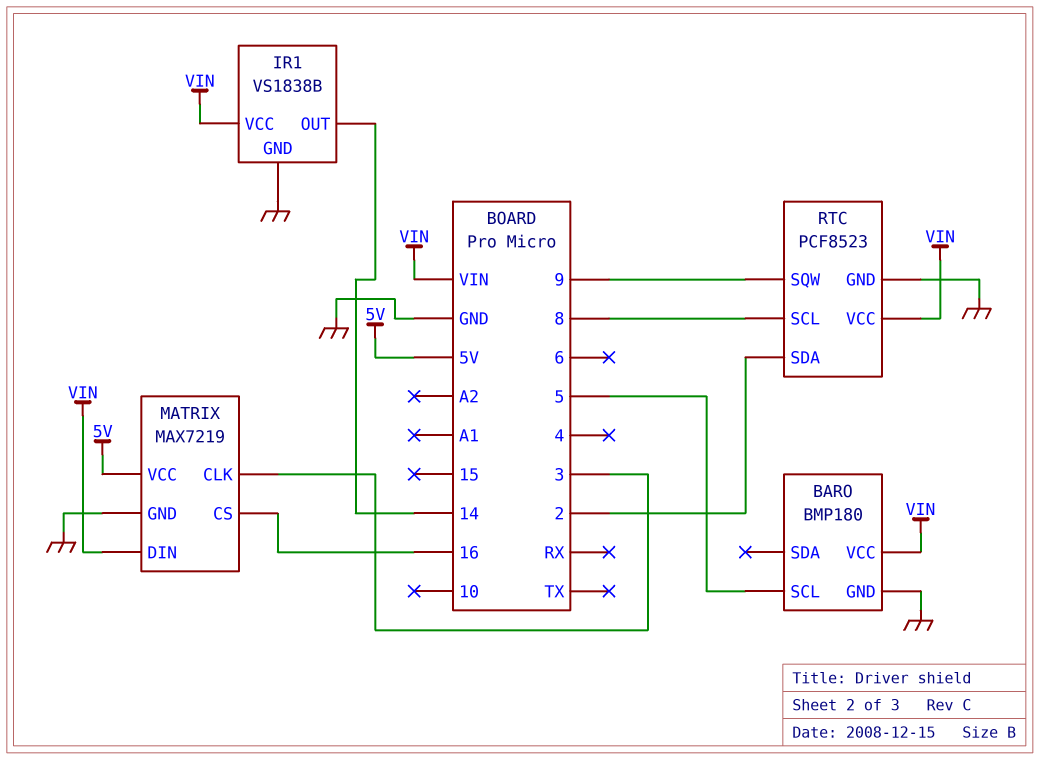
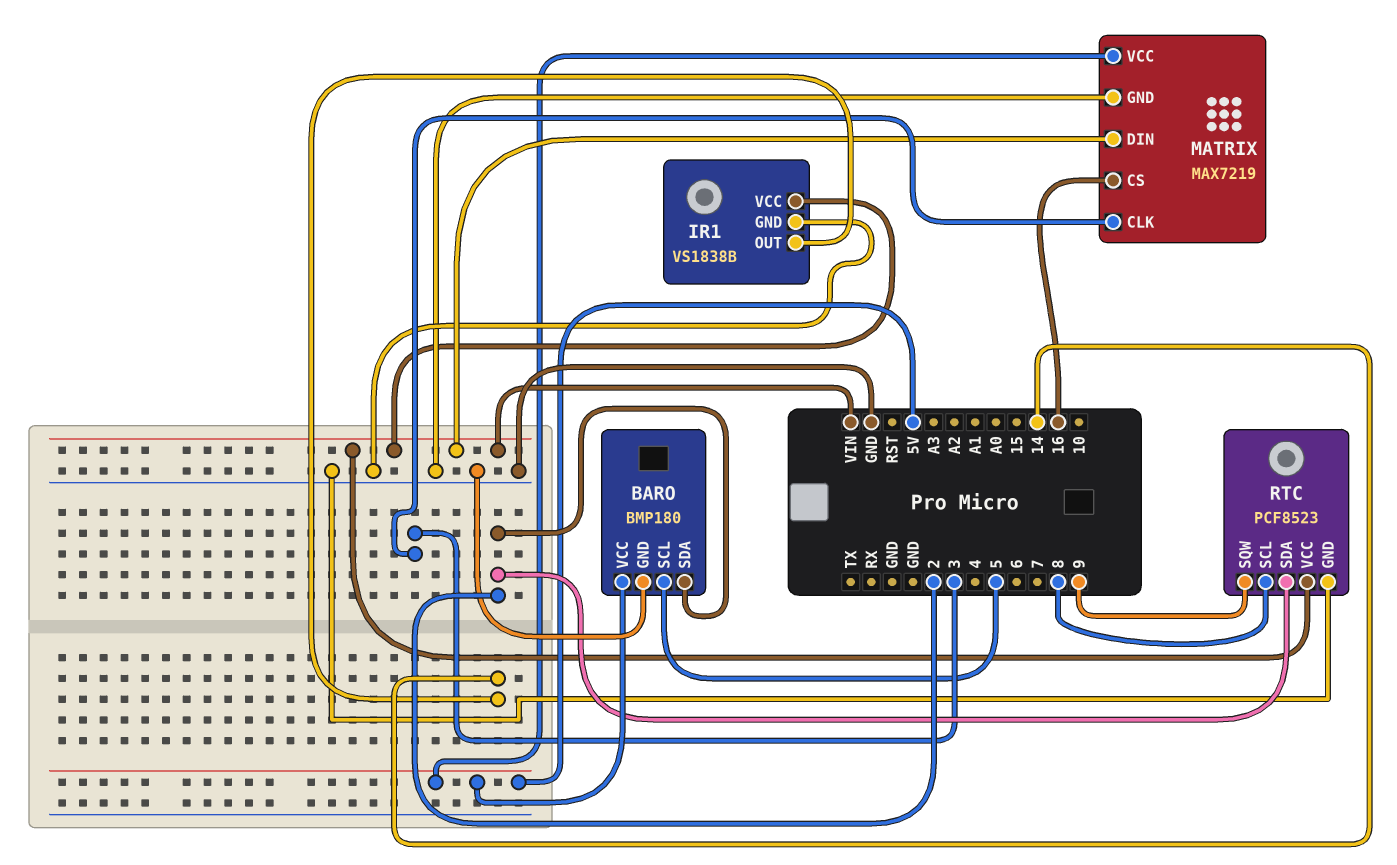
BARO pin SDA: none -> 2
BARO pin VCC: VIN -> 5V

